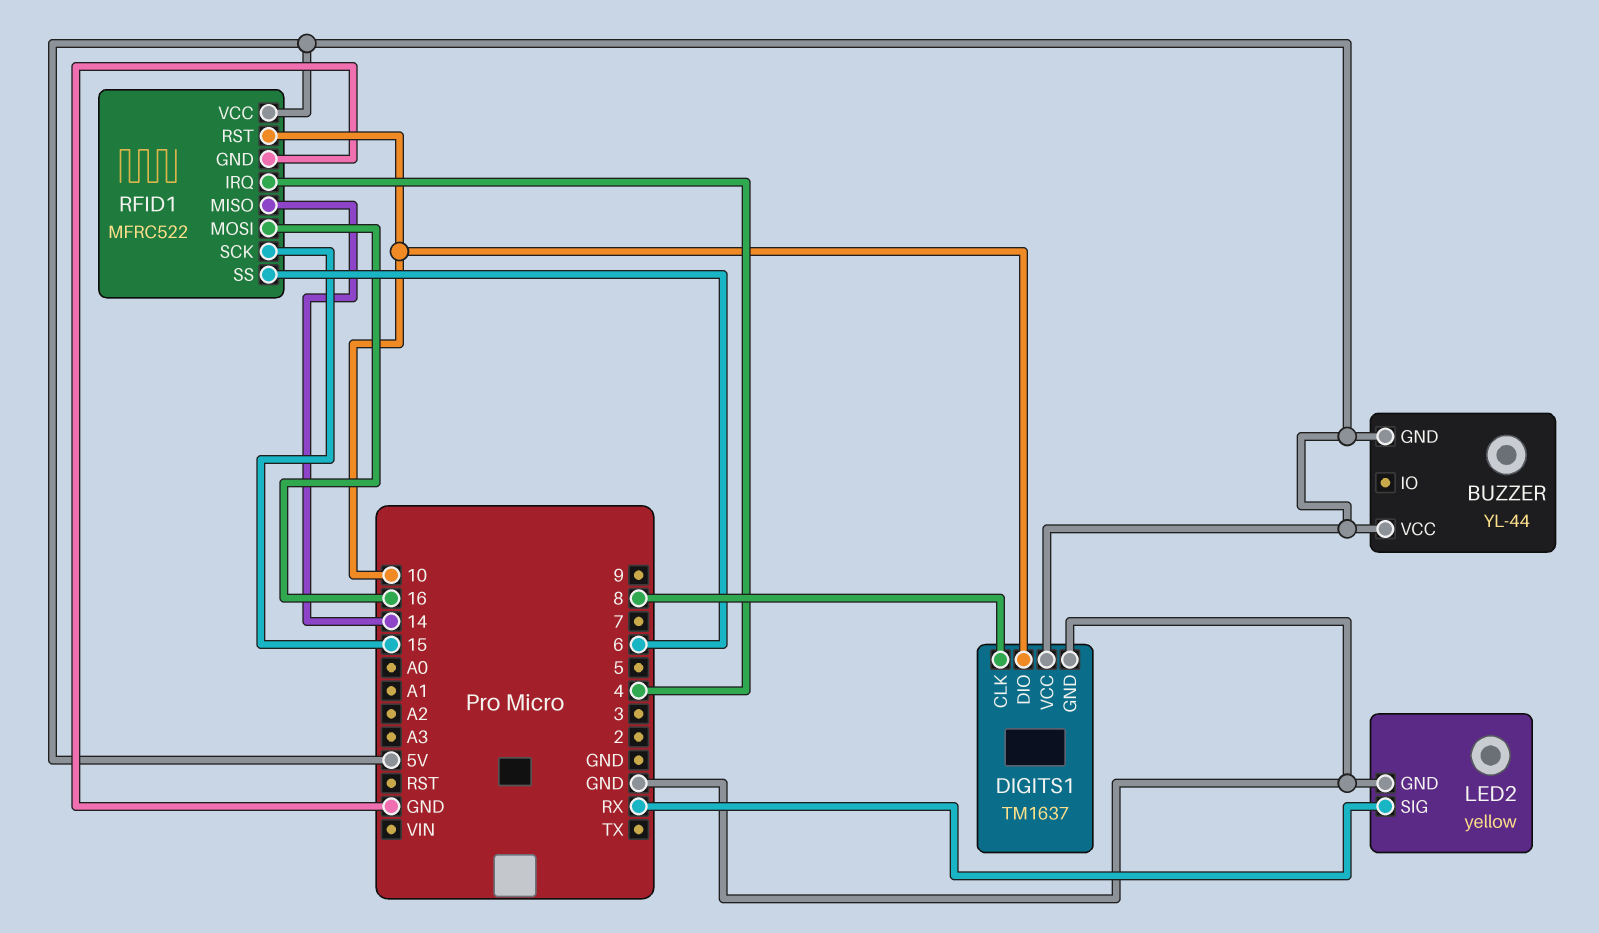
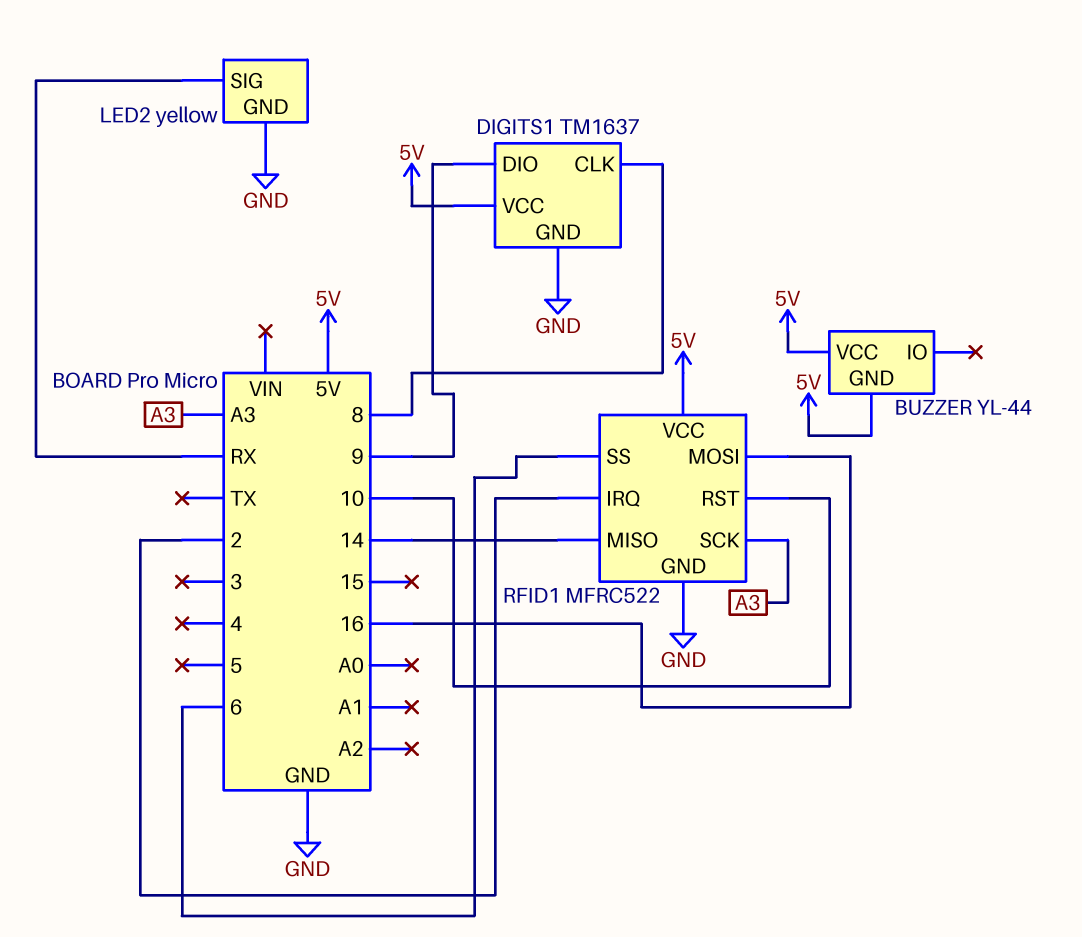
DIGITS1 pin DIO: 10 -> 9
RFID1 pin IRQ: 4 -> 2
RFID1 pin SCK: 15 -> A3

